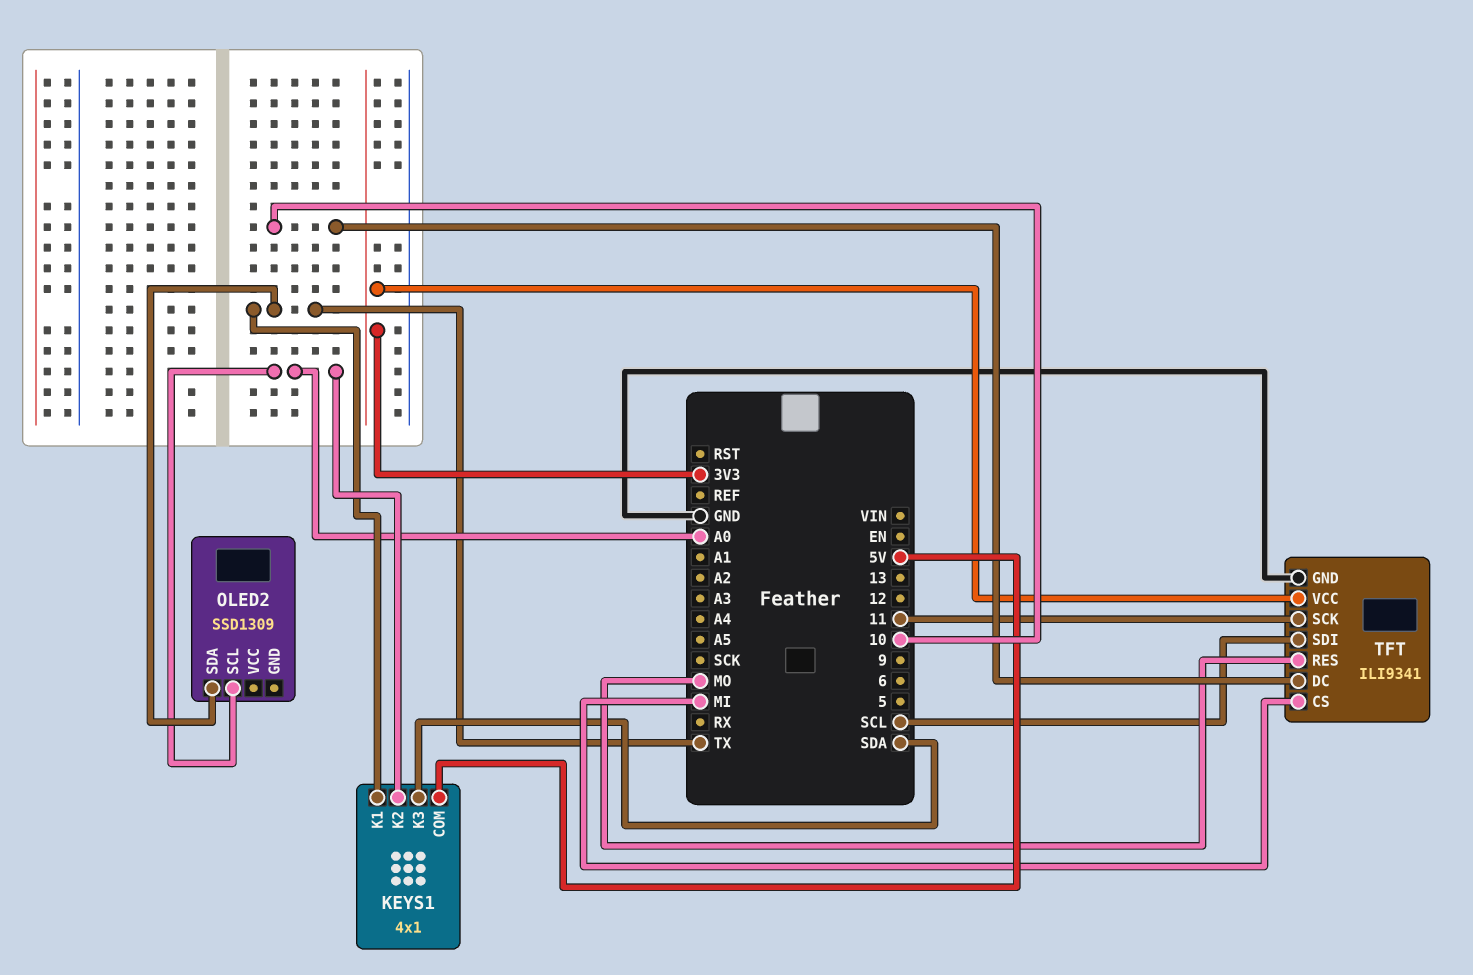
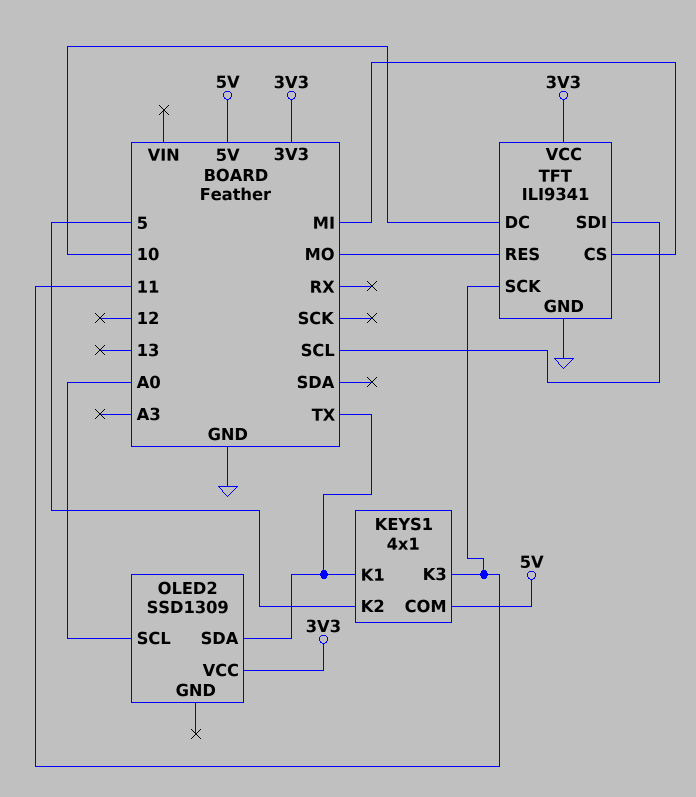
KEYS1 pin K2: A0 -> 5
KEYS1 pin K3: SDA -> 11
OLED2 pin VCC: none -> 3V3

